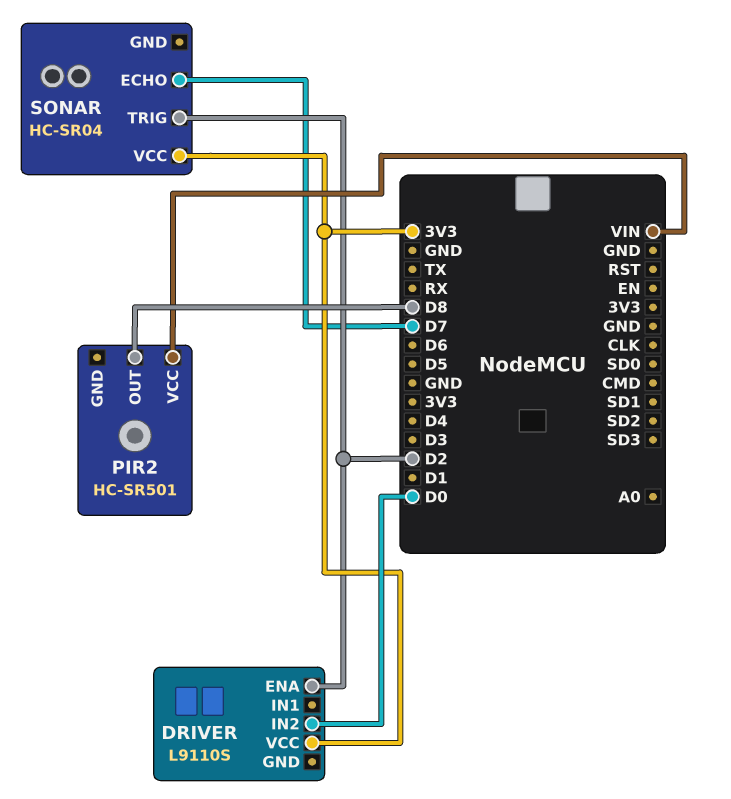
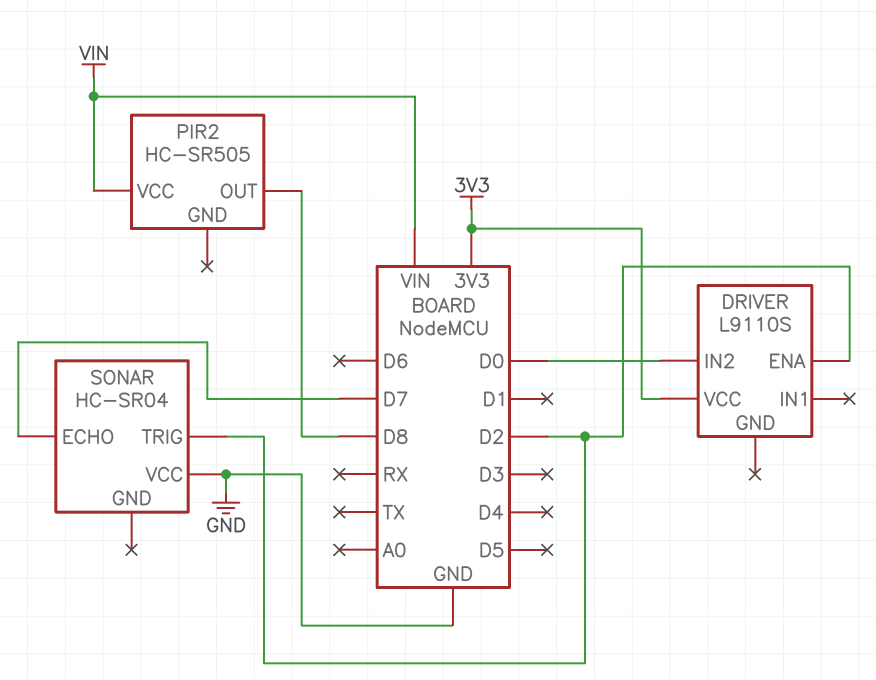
PIR2: HC-SR501 -> HC-SR505
SONAR pin VCC: 3V3 -> GND

